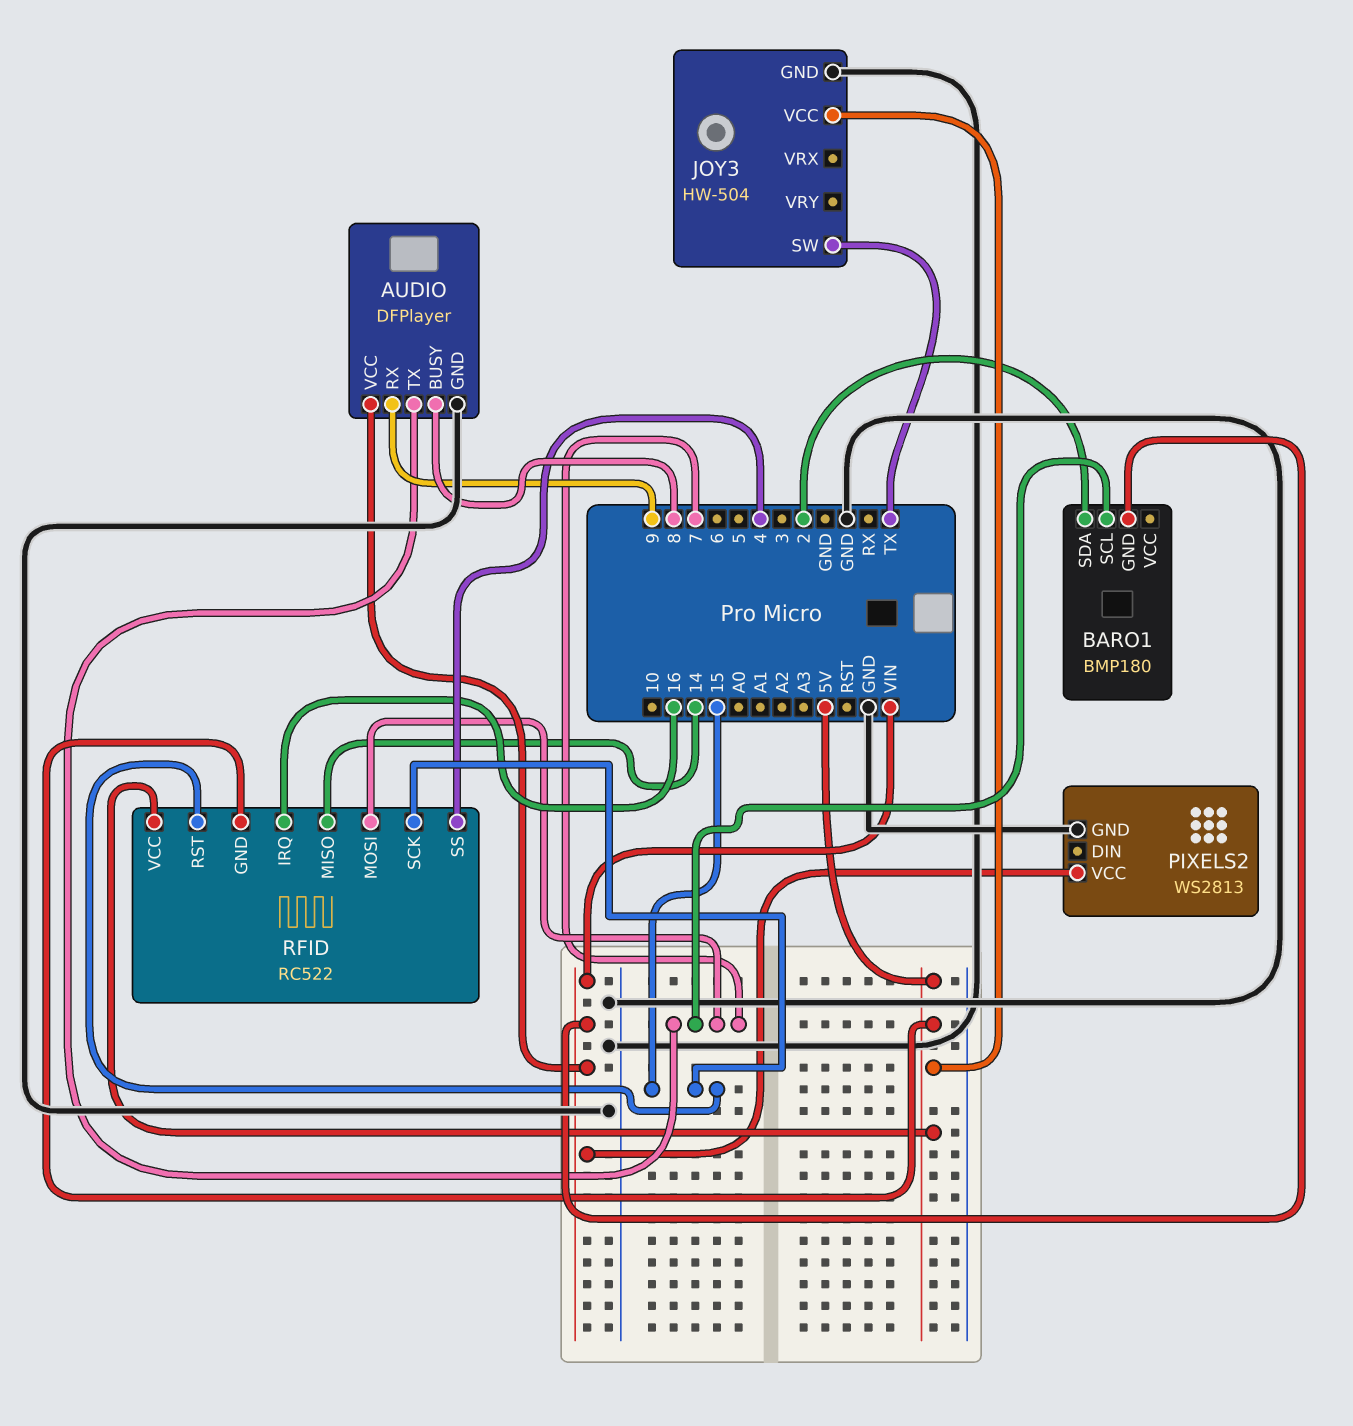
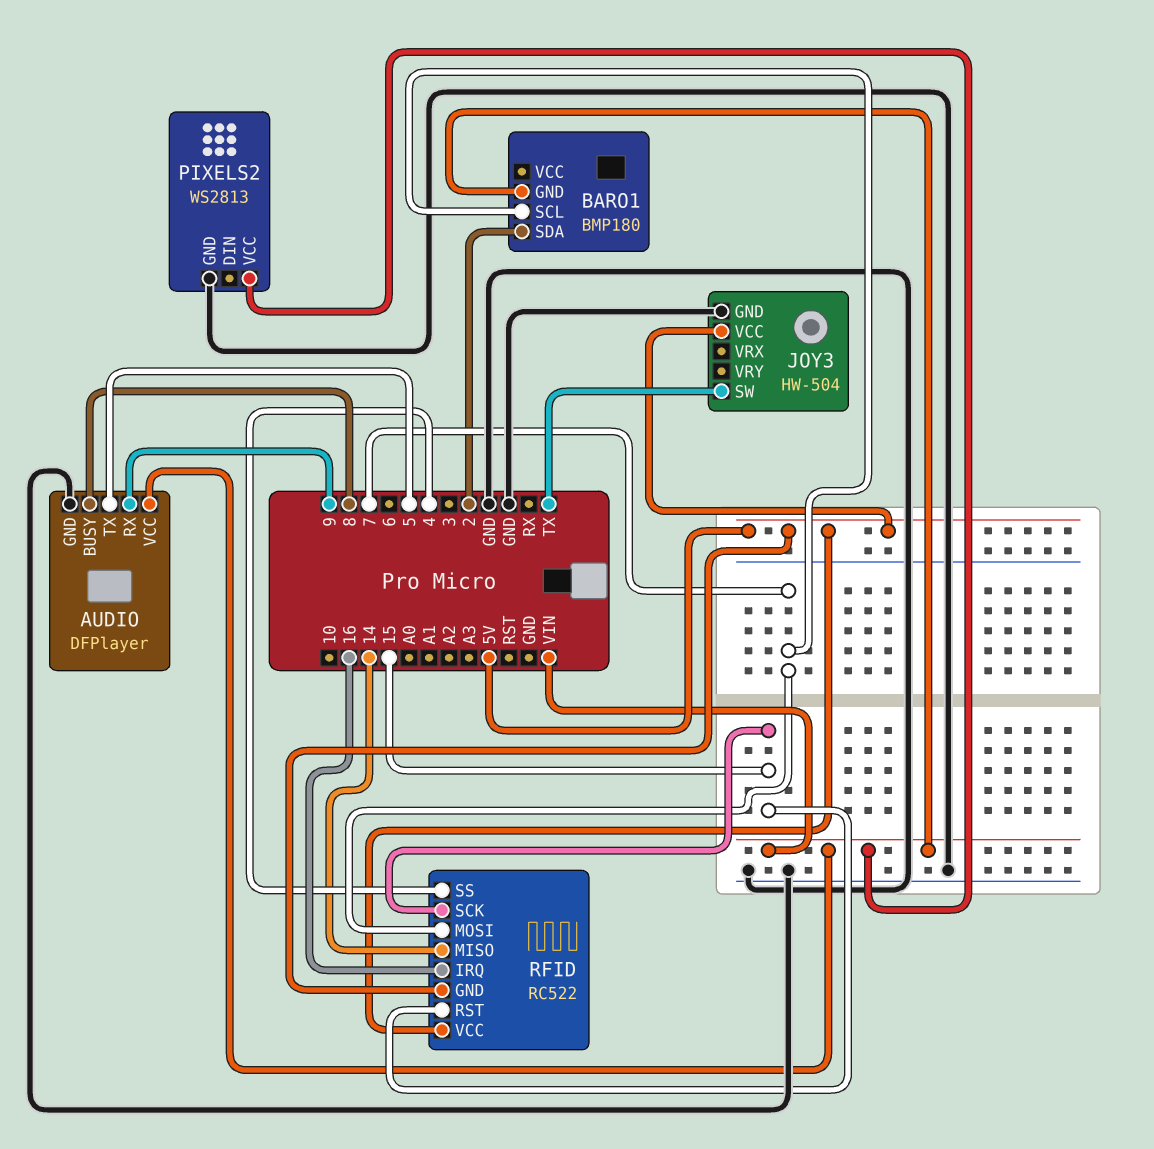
AUDIO pin TX: 7 -> 5

